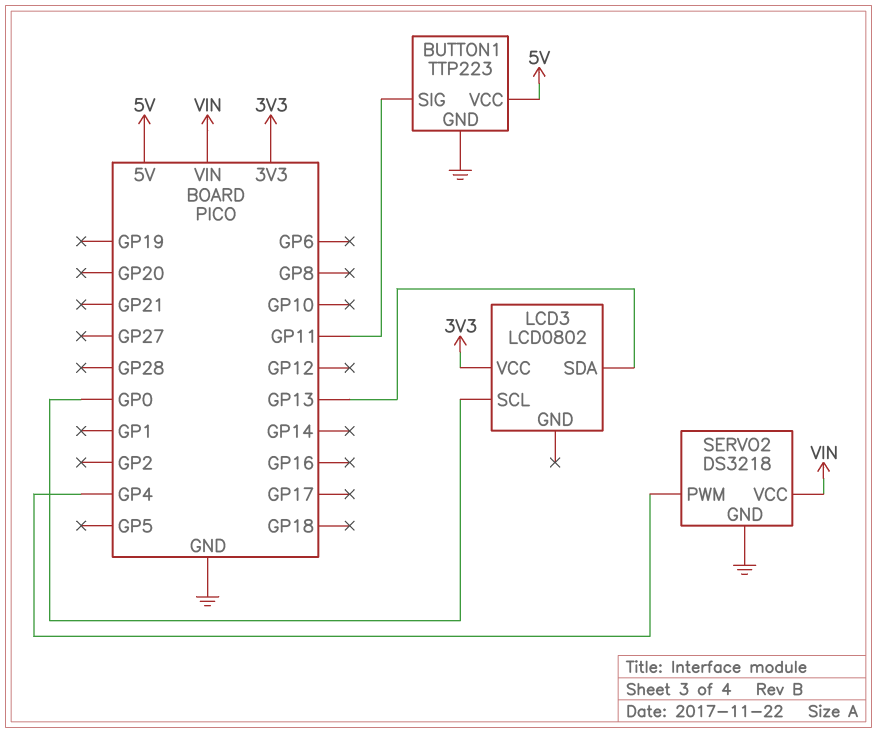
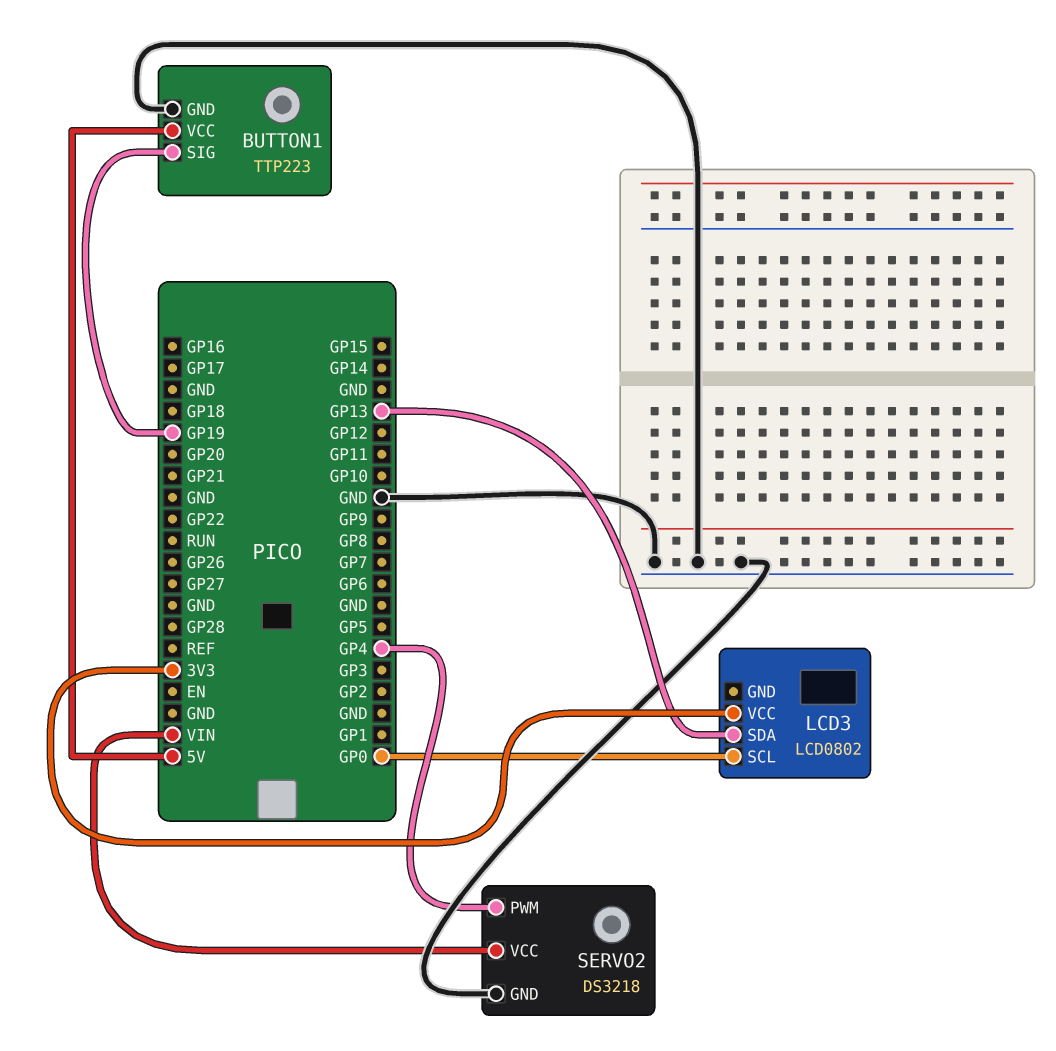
BUTTON1 pin SIG: GP11 -> GP19

